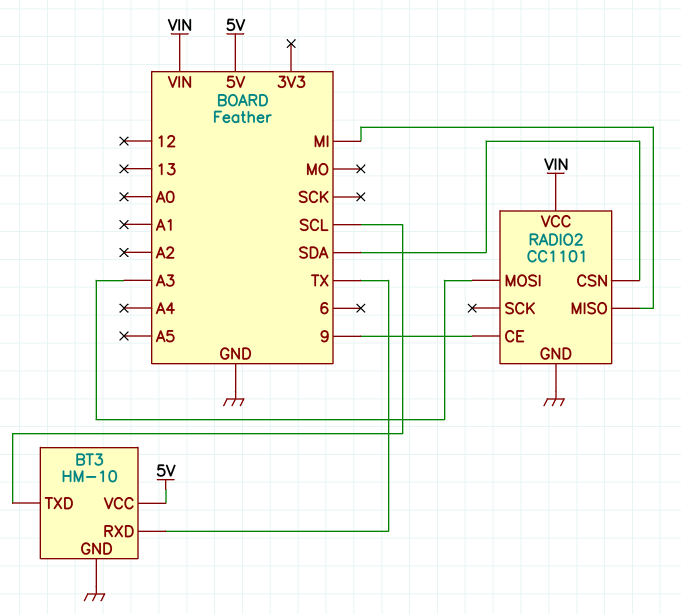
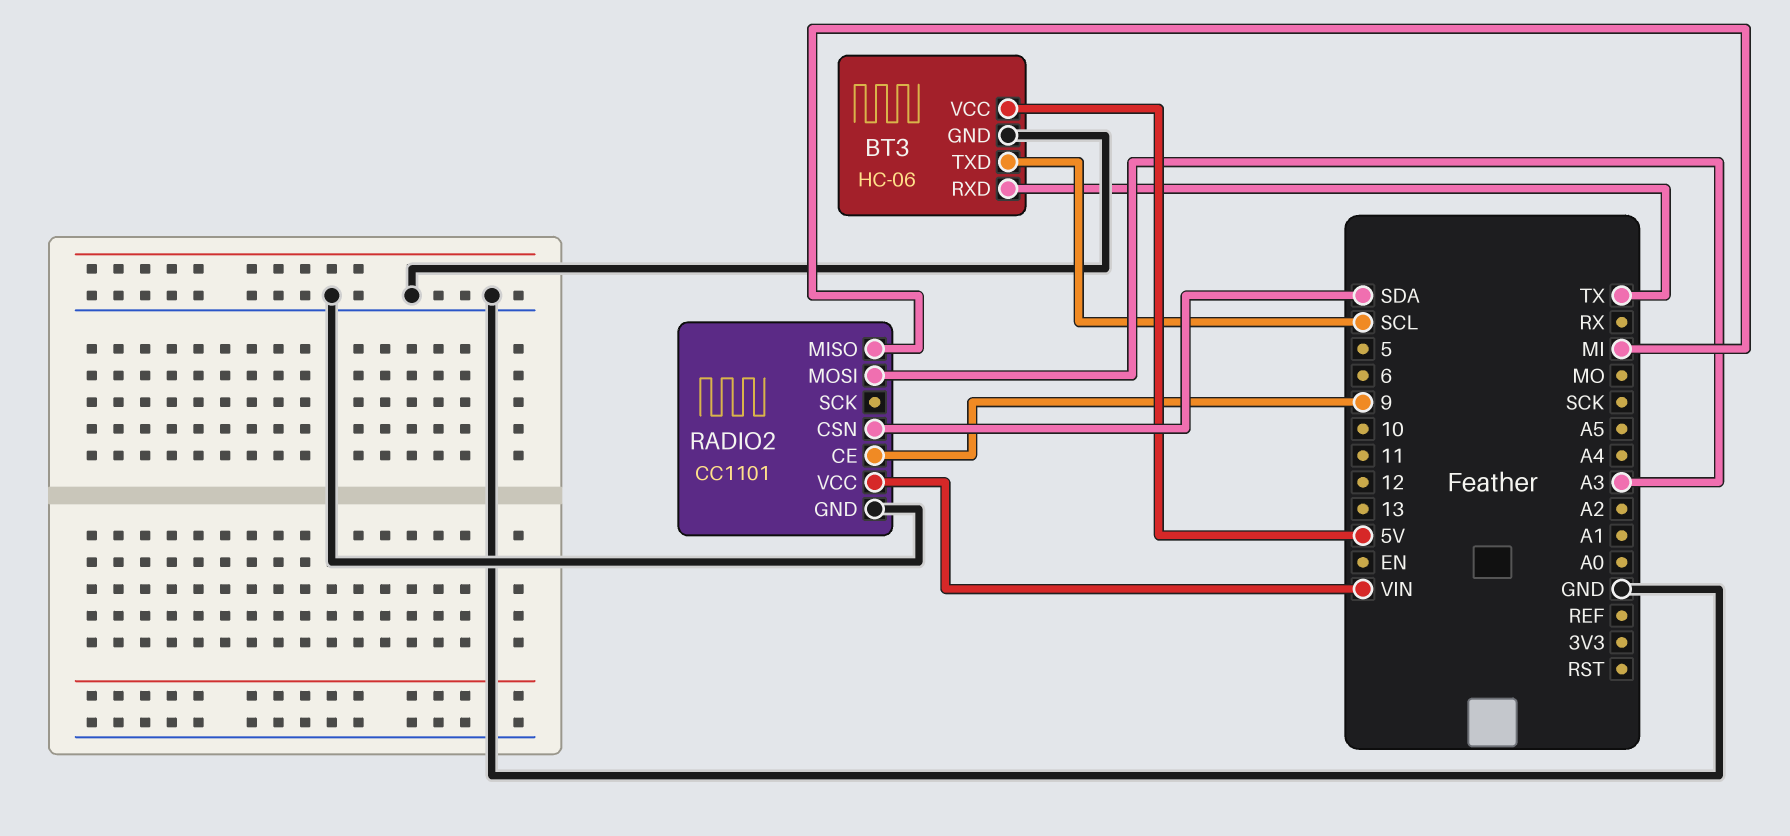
BT3: HM-10 -> HC-06

